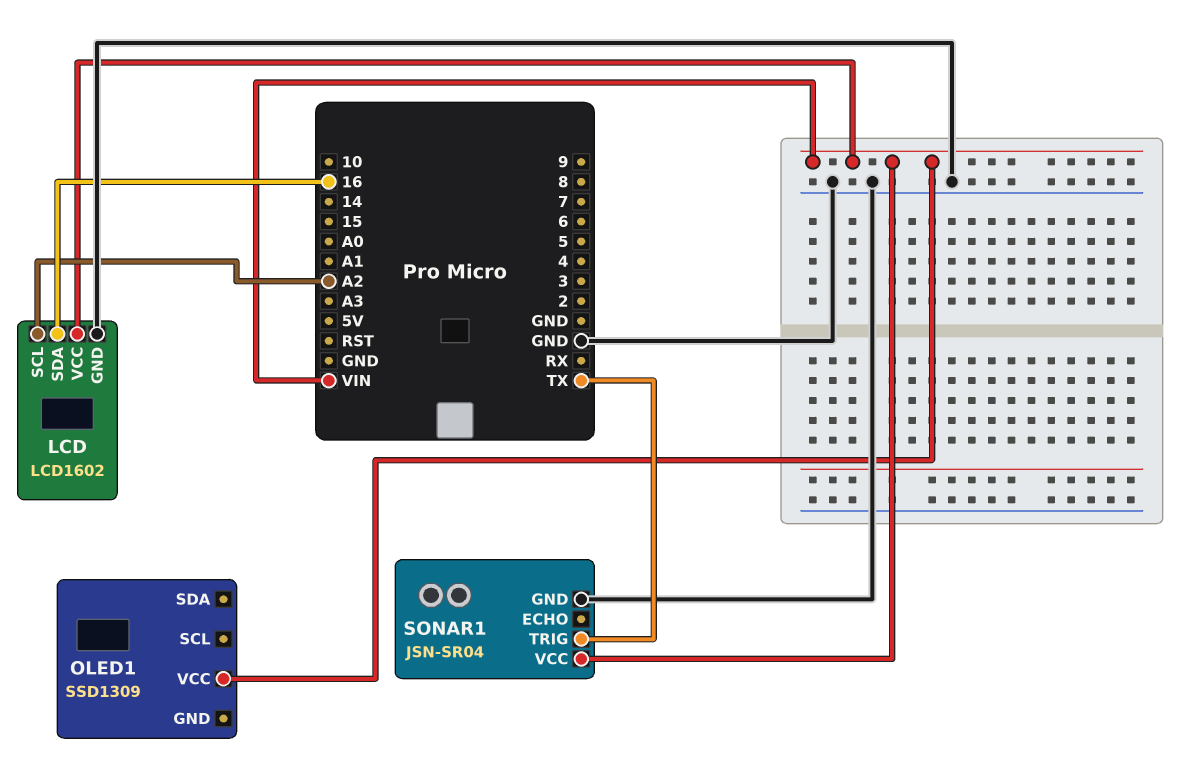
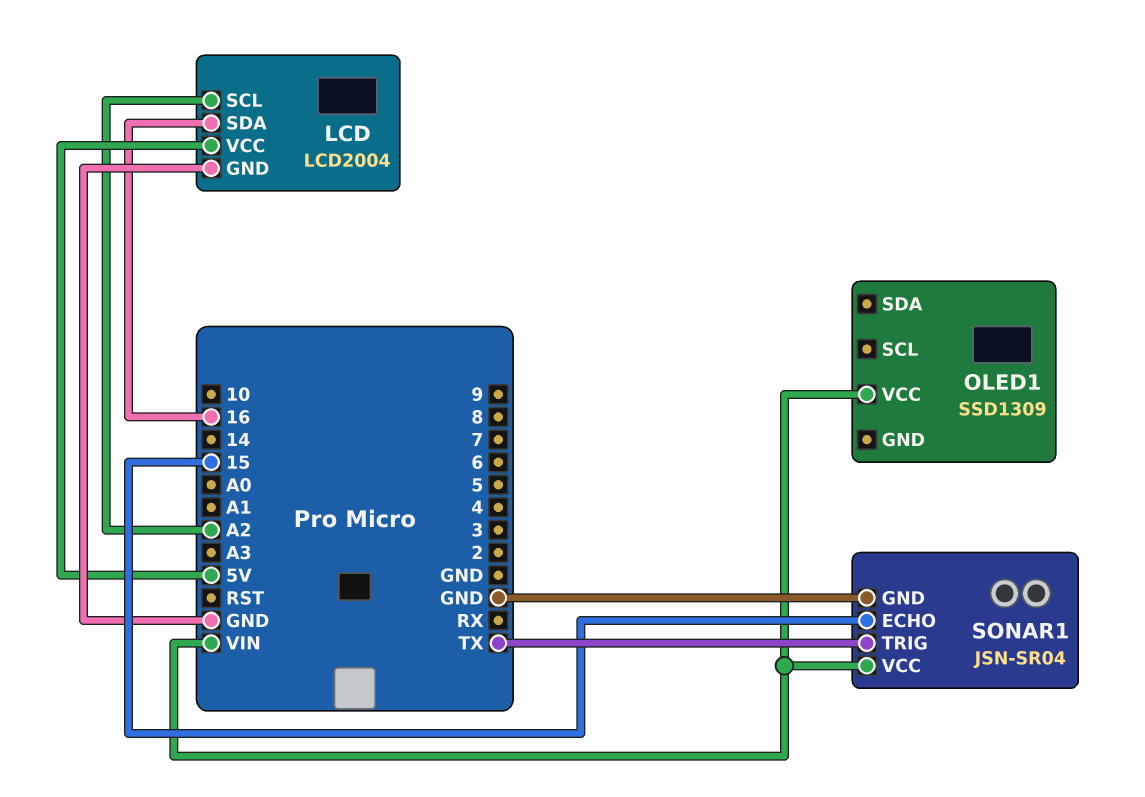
LCD: LCD1602 -> LCD2004
LCD pin VCC: VIN -> 5V
SONAR1 pin ECHO: none -> 15

